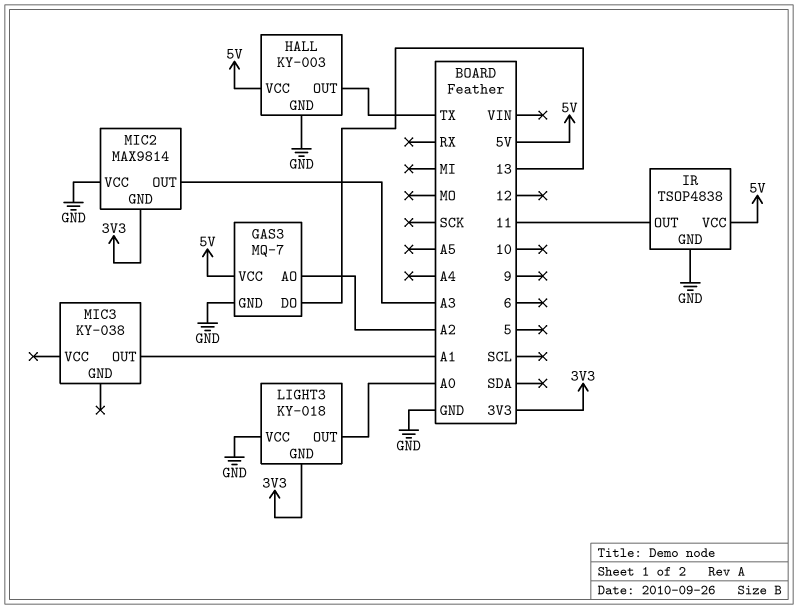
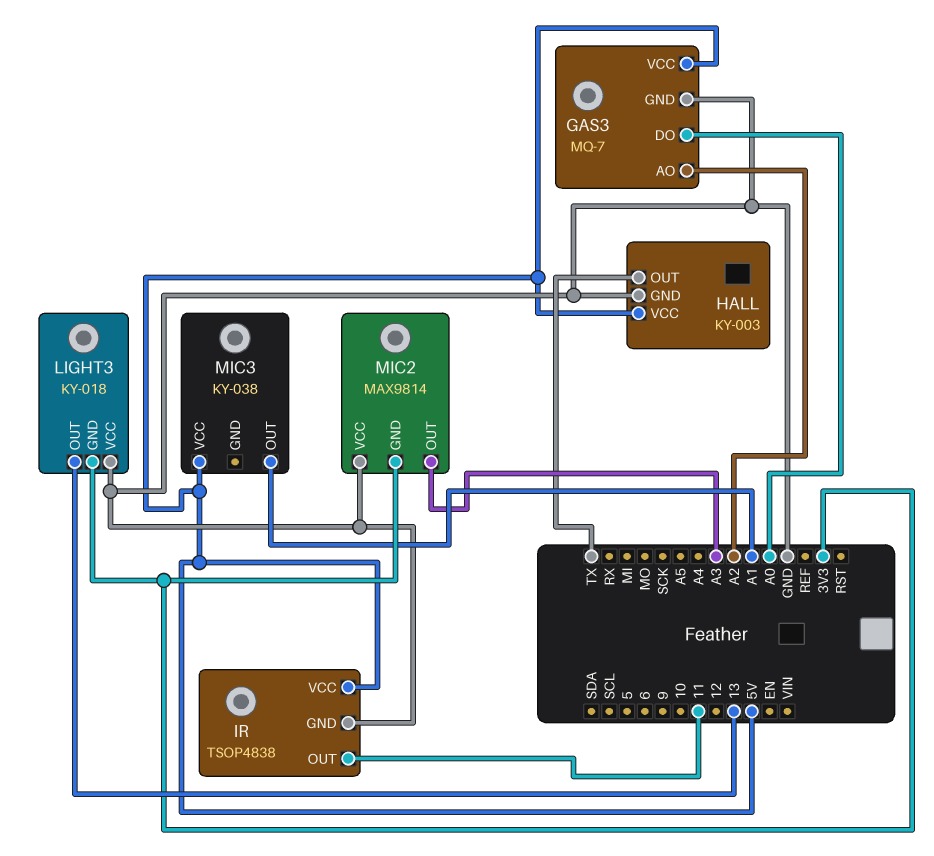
GAS3 pin DO: 13 -> A0
LIGHT3 pin OUT: A0 -> 13
MIC3 pin VCC: none -> 5V

